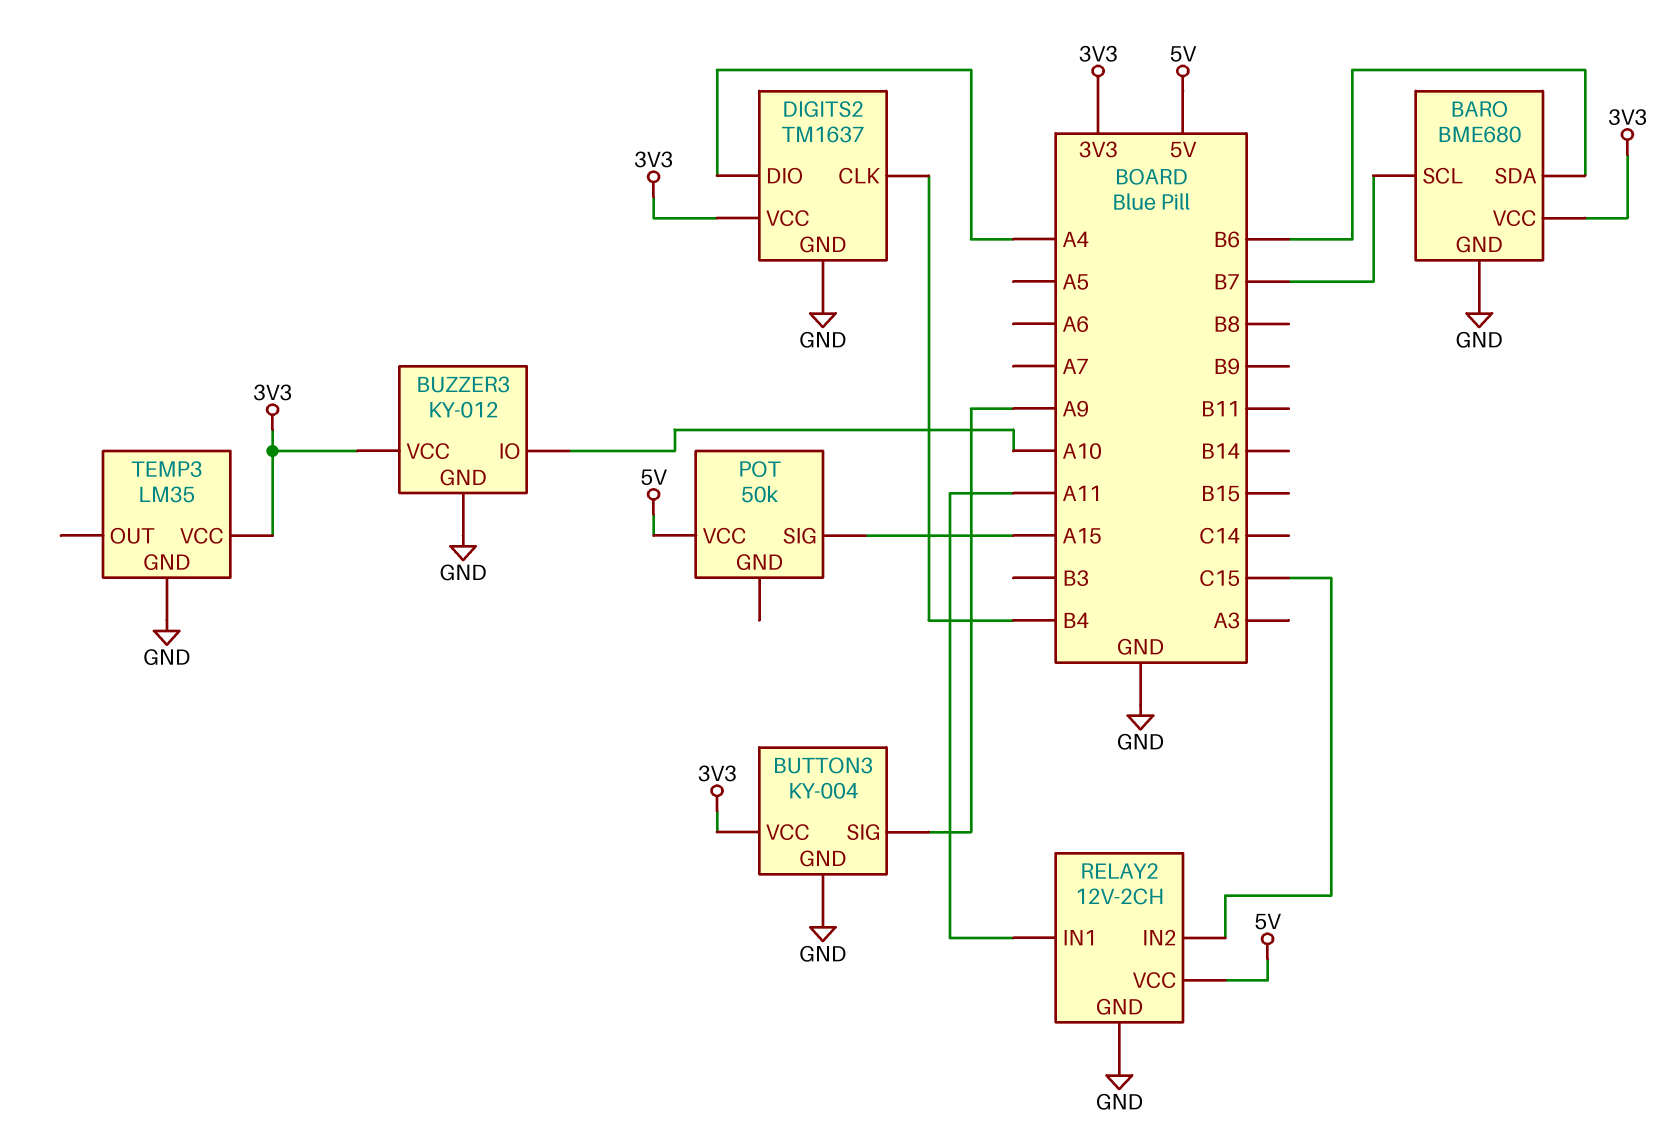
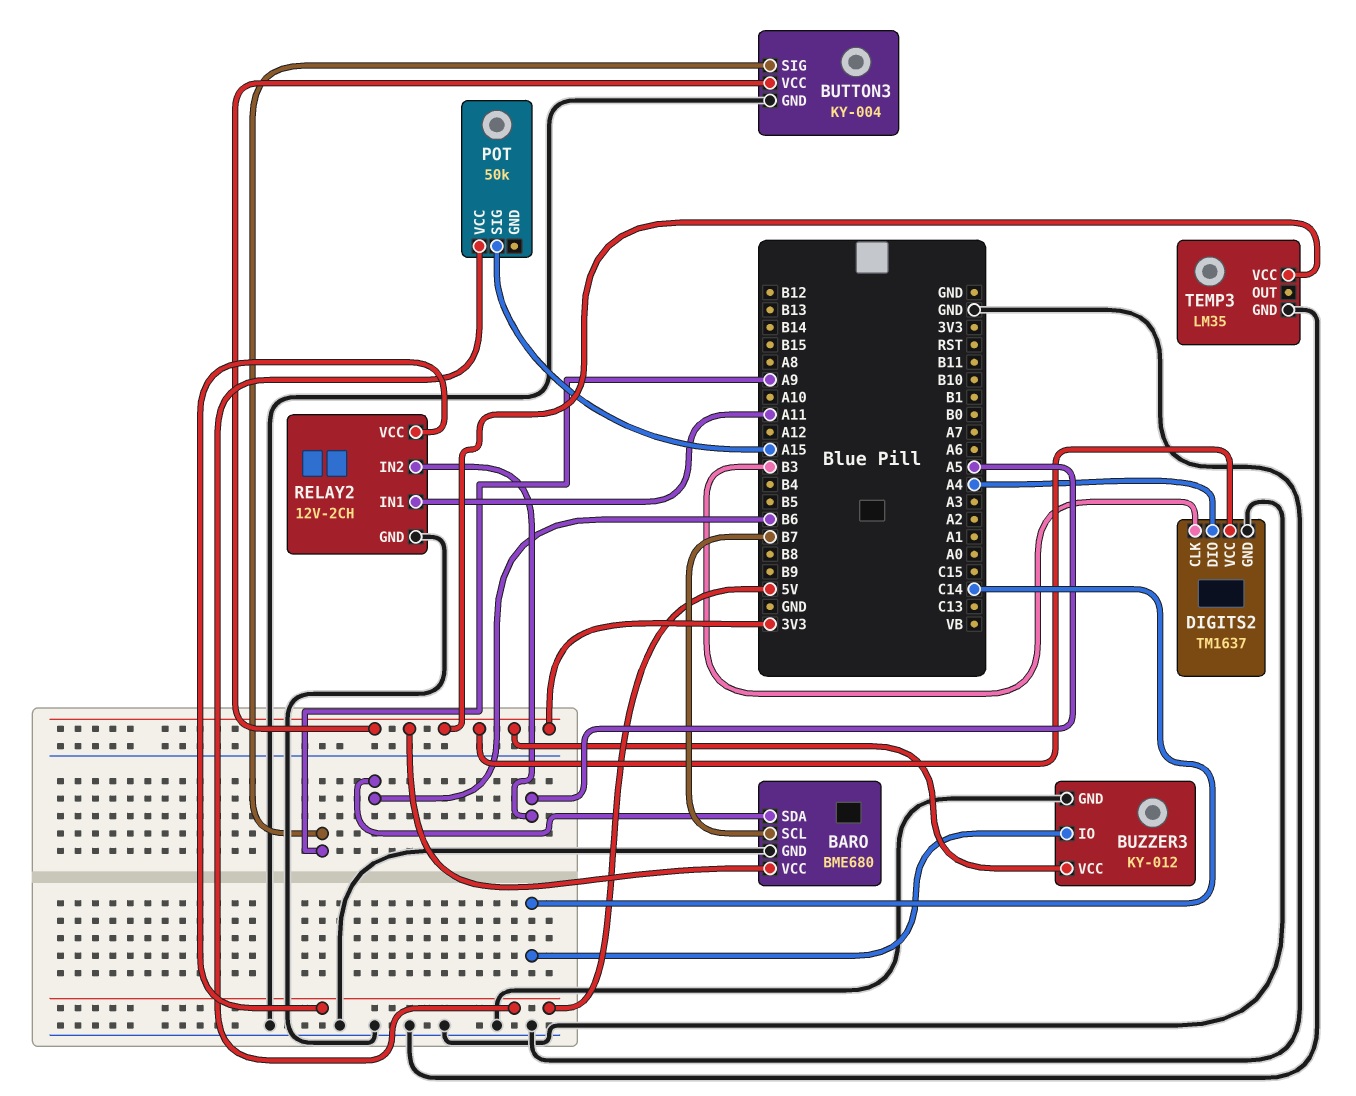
BUZZER3 pin IO: A10 -> C14
DIGITS2 pin CLK: B4 -> B3
RELAY2 pin IN2: C15 -> A5

